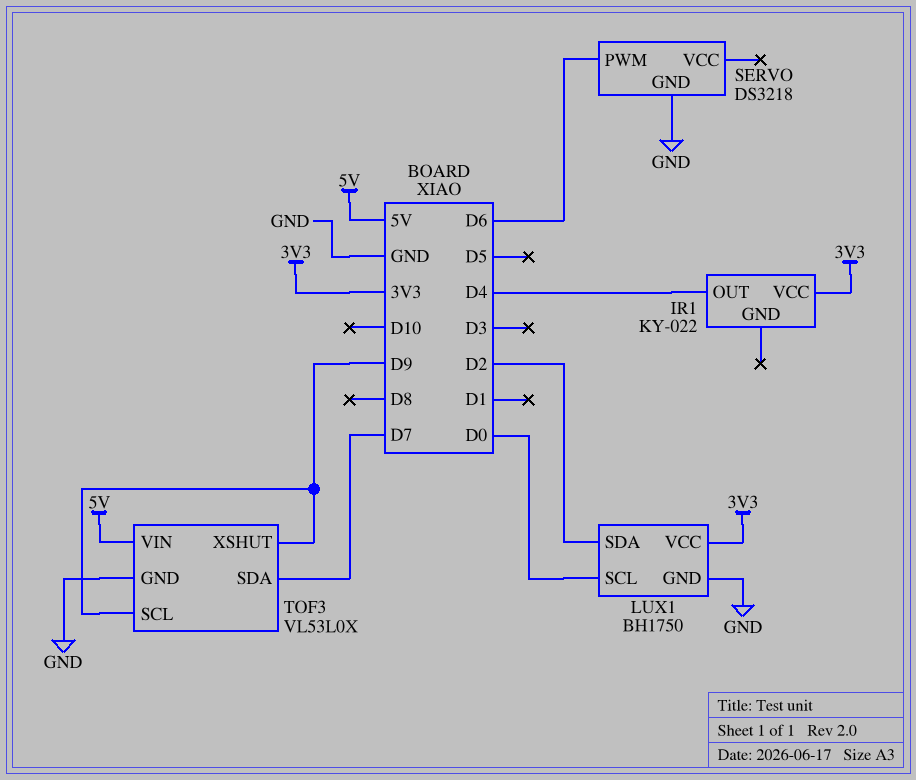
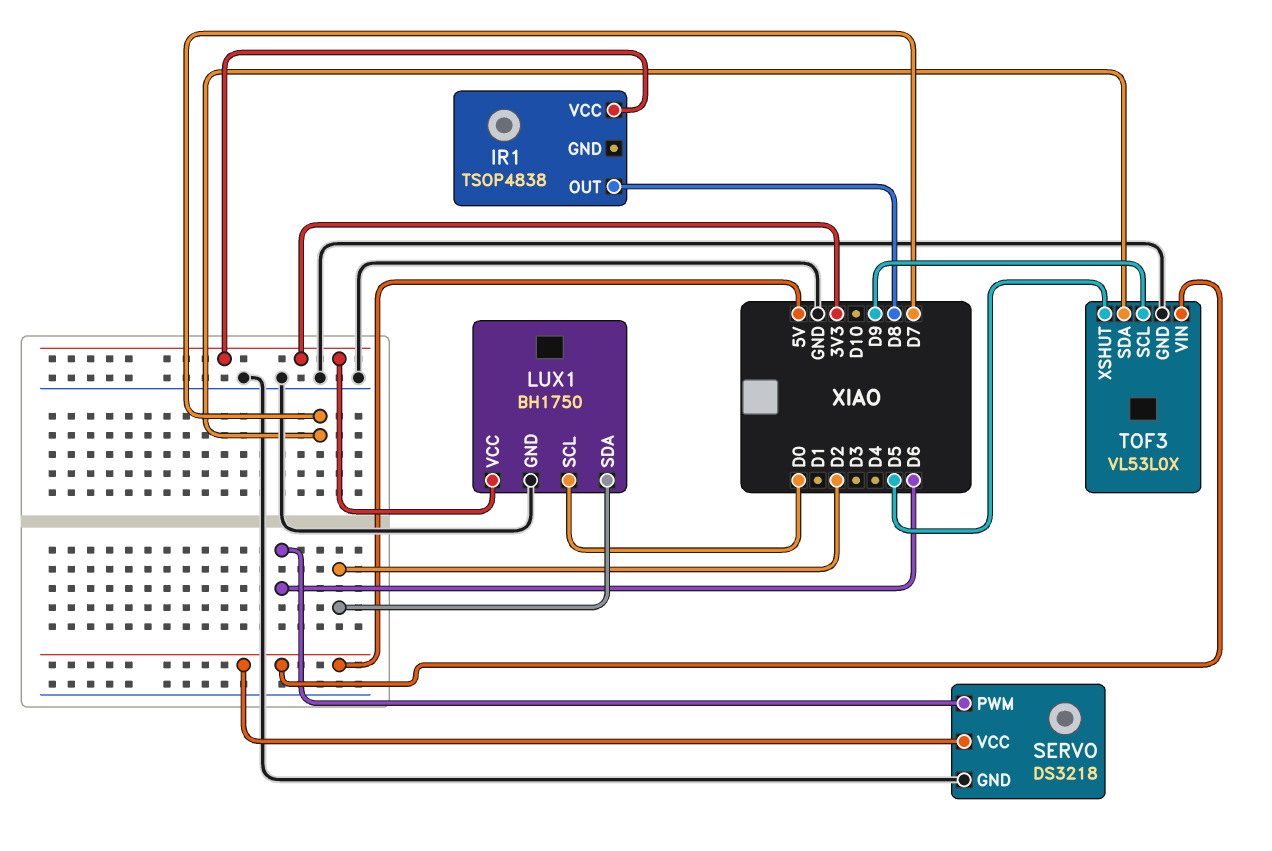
IR1: KY-022 -> TSOP4838
IR1 pin OUT: D4 -> D8
SERVO pin VCC: none -> 5V
TOF3 pin XSHUT: D9 -> D5

